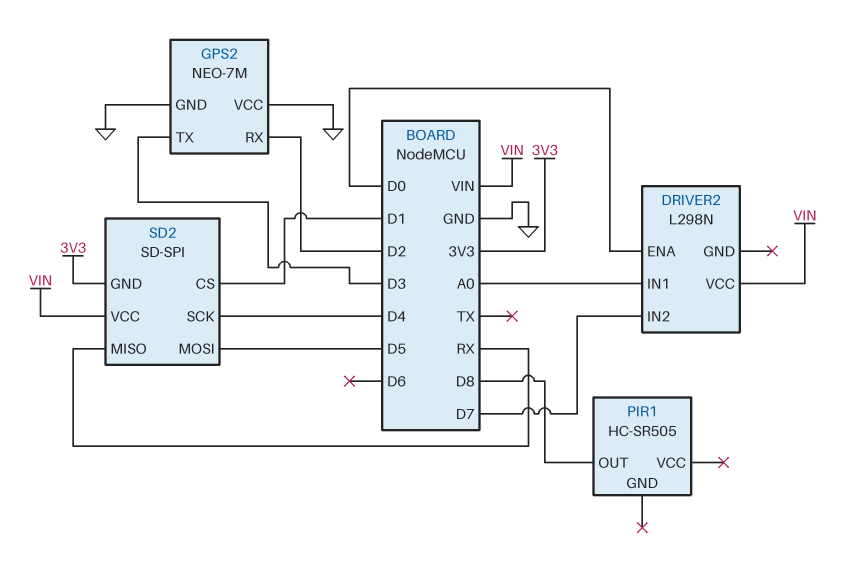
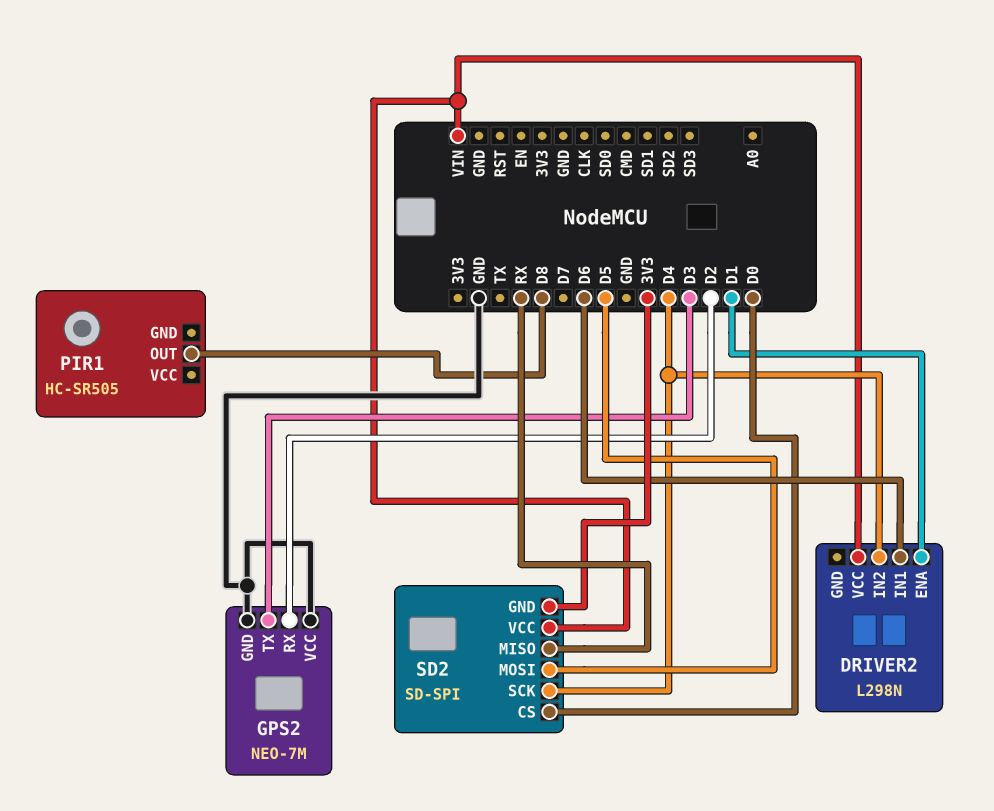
DRIVER2 pin ENA: D0 -> D1
DRIVER2 pin IN1: A0 -> D6
DRIVER2 pin IN2: D7 -> D4
SD2 pin CS: D1 -> D0

